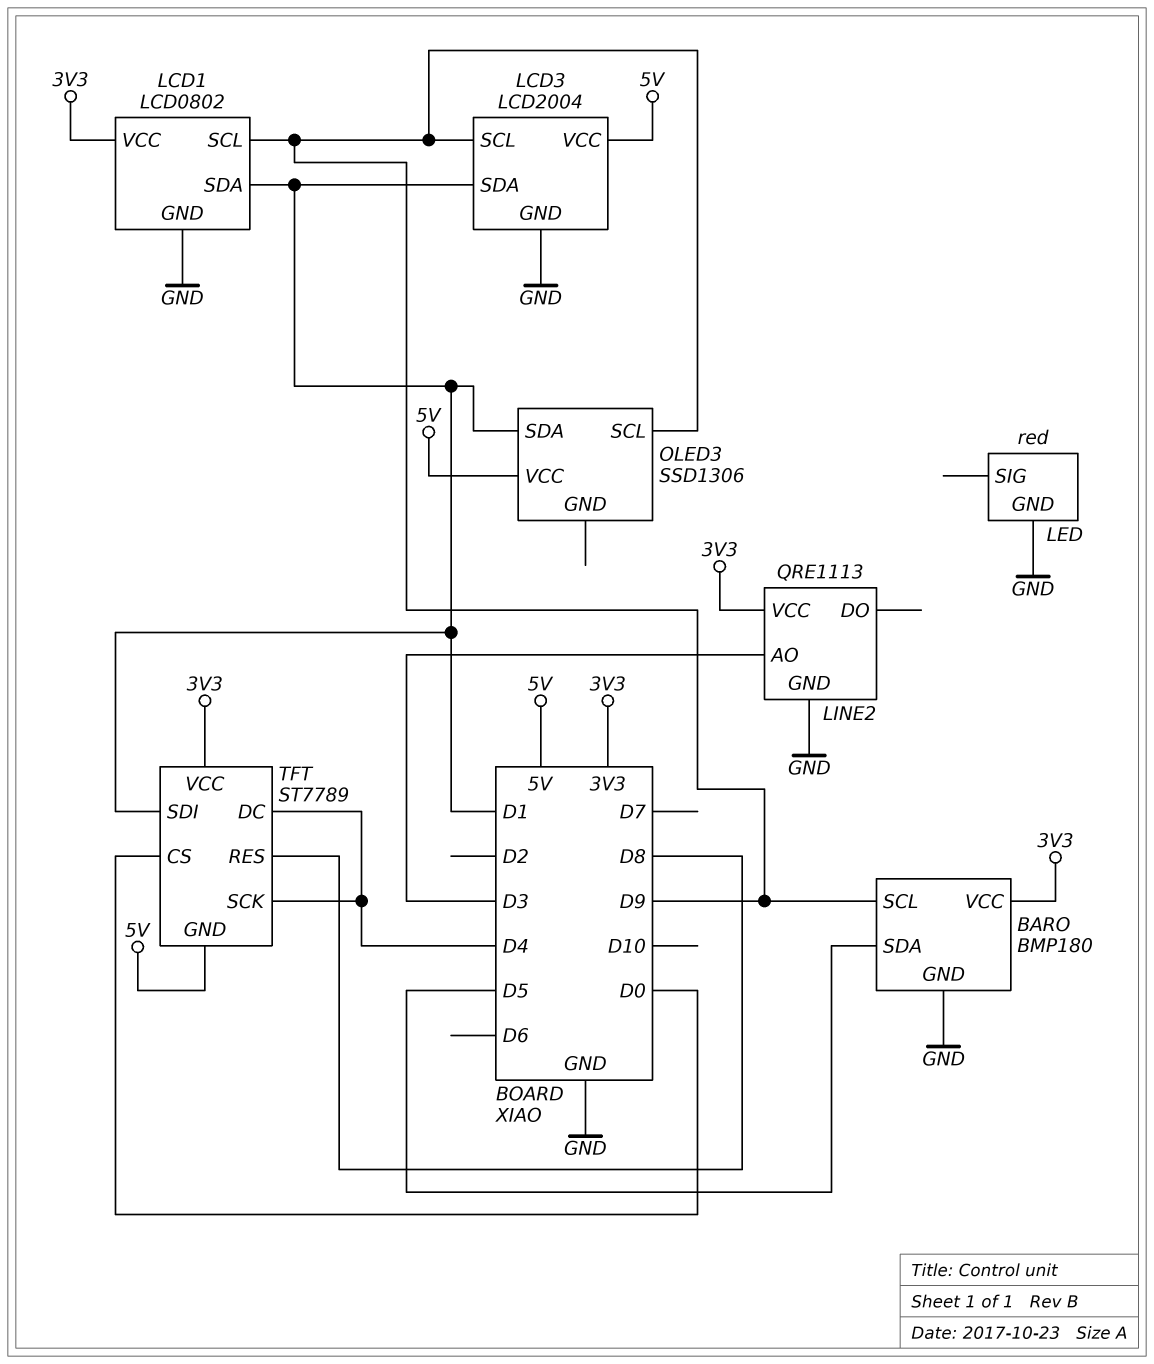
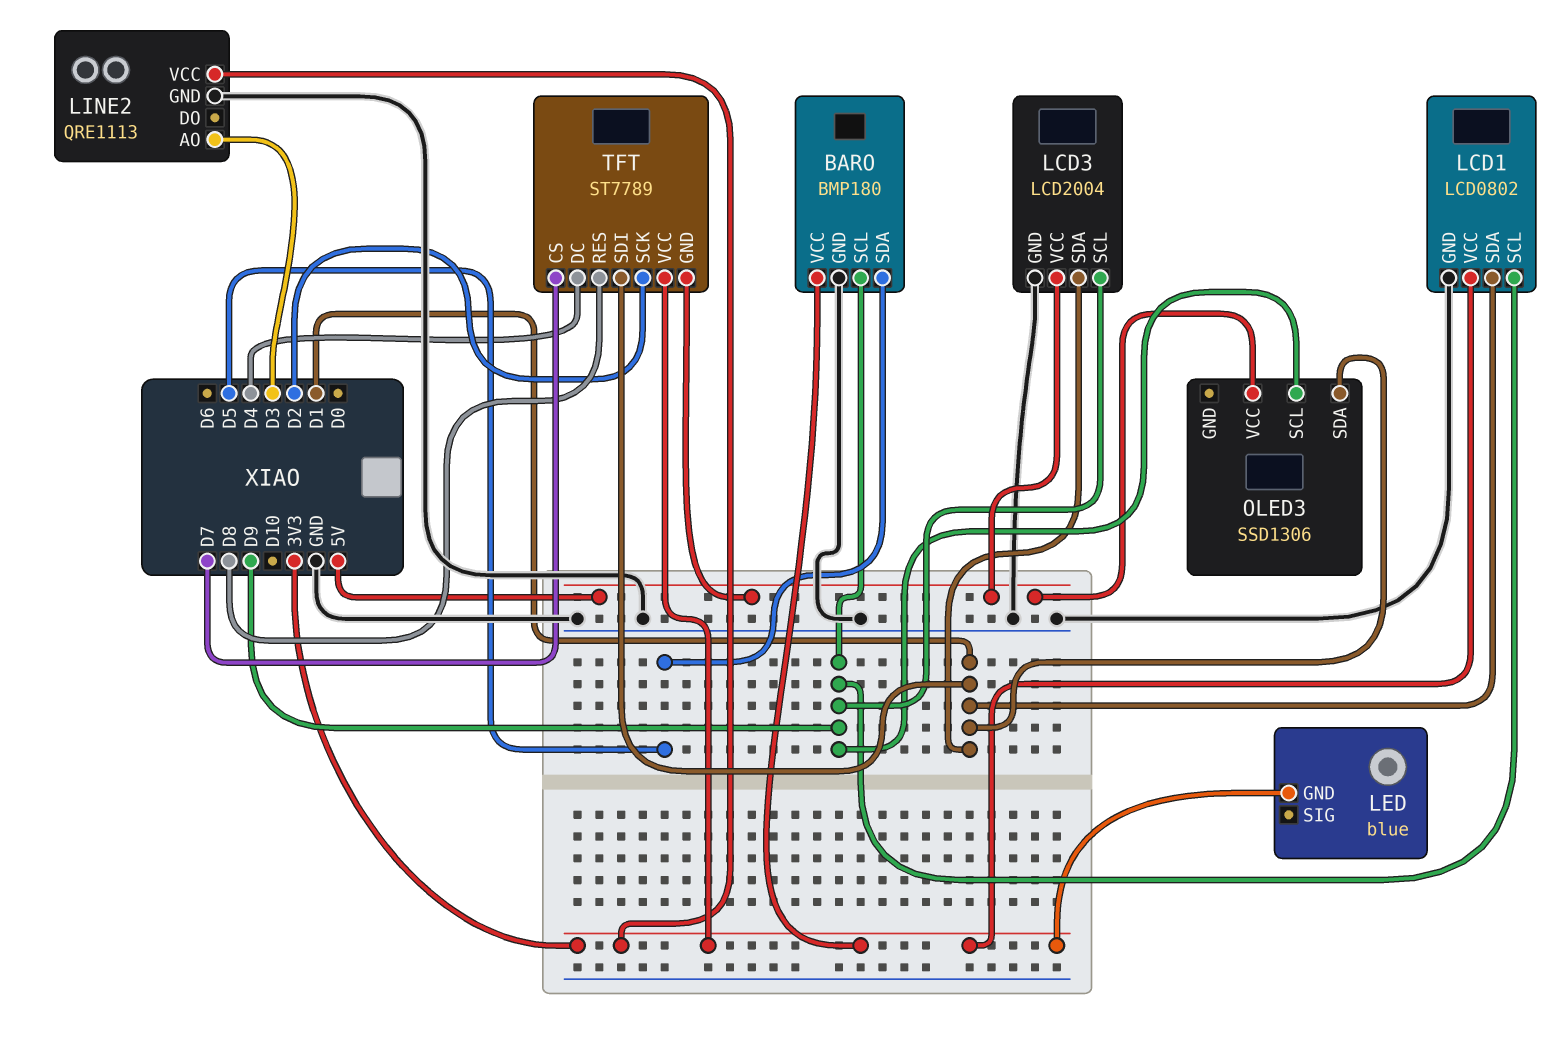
LED: red -> blue
LED pin GND: GND -> 3V3
TFT pin CS: D0 -> D7
TFT pin SCK: D4 -> D2

